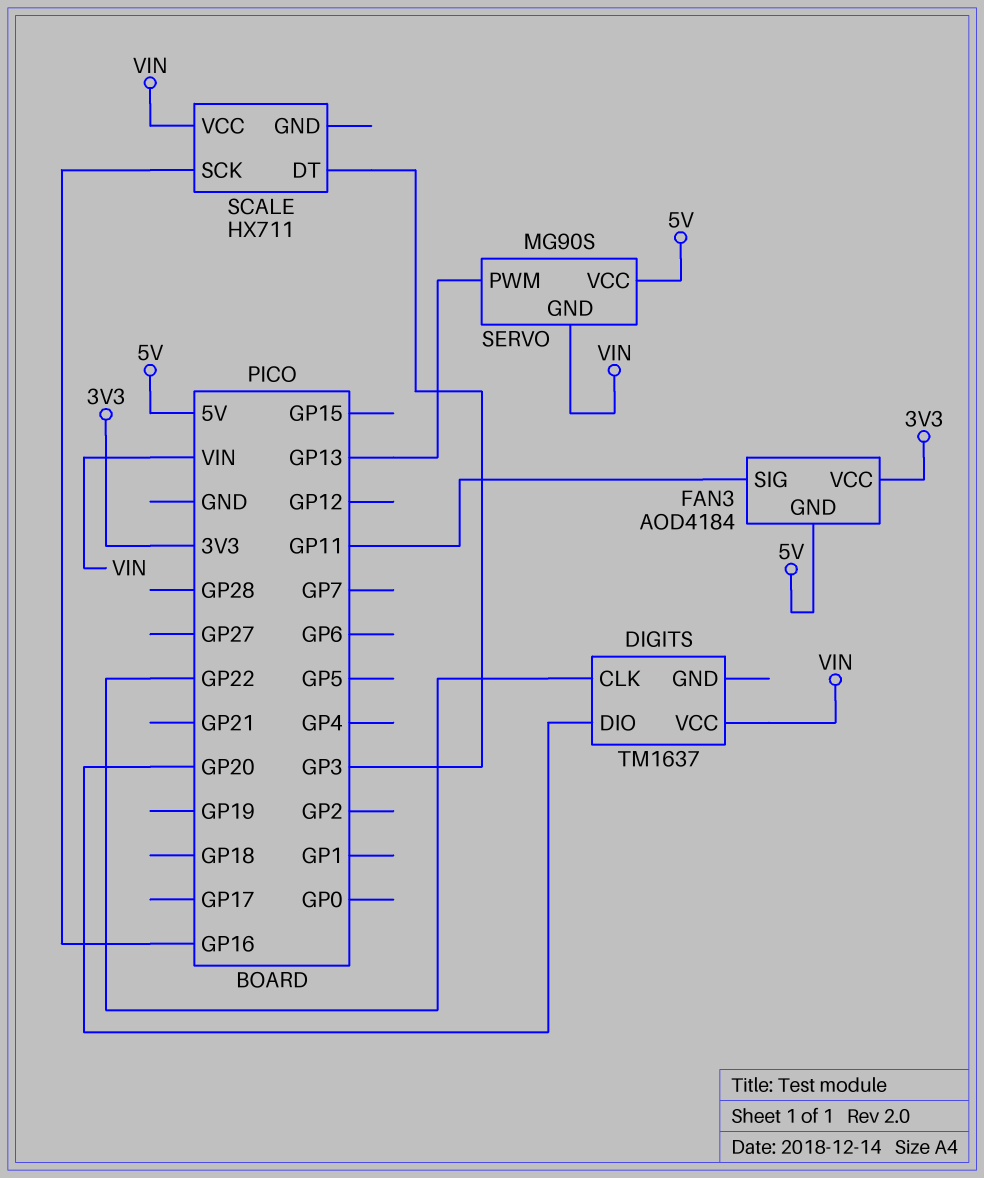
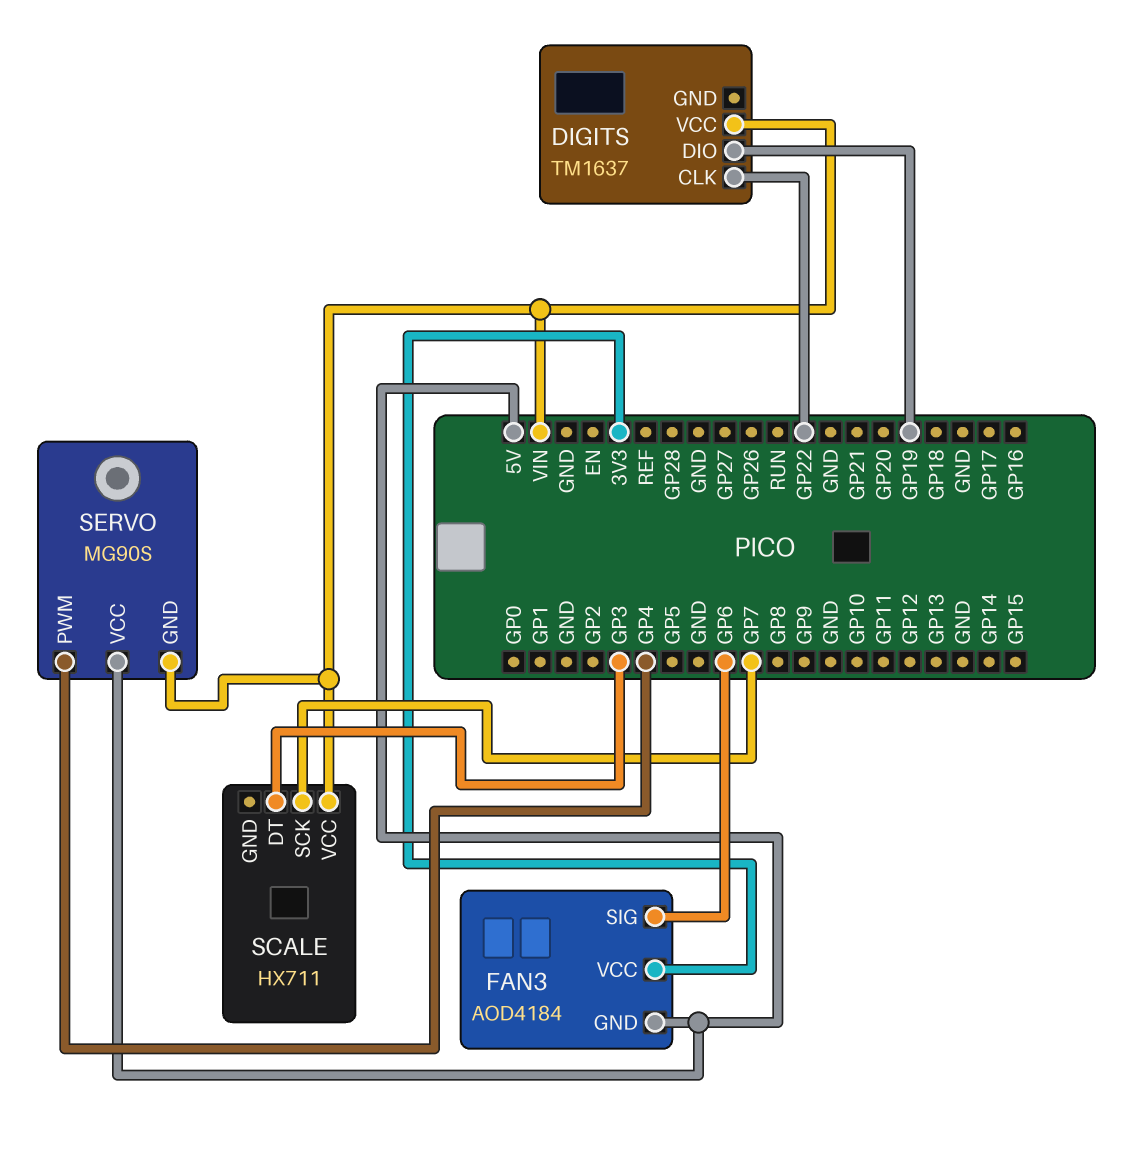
DIGITS pin DIO: GP20 -> GP19
FAN3 pin SIG: GP11 -> GP6
SCALE pin SCK: GP16 -> GP7
SERVO pin PWM: GP13 -> GP4

